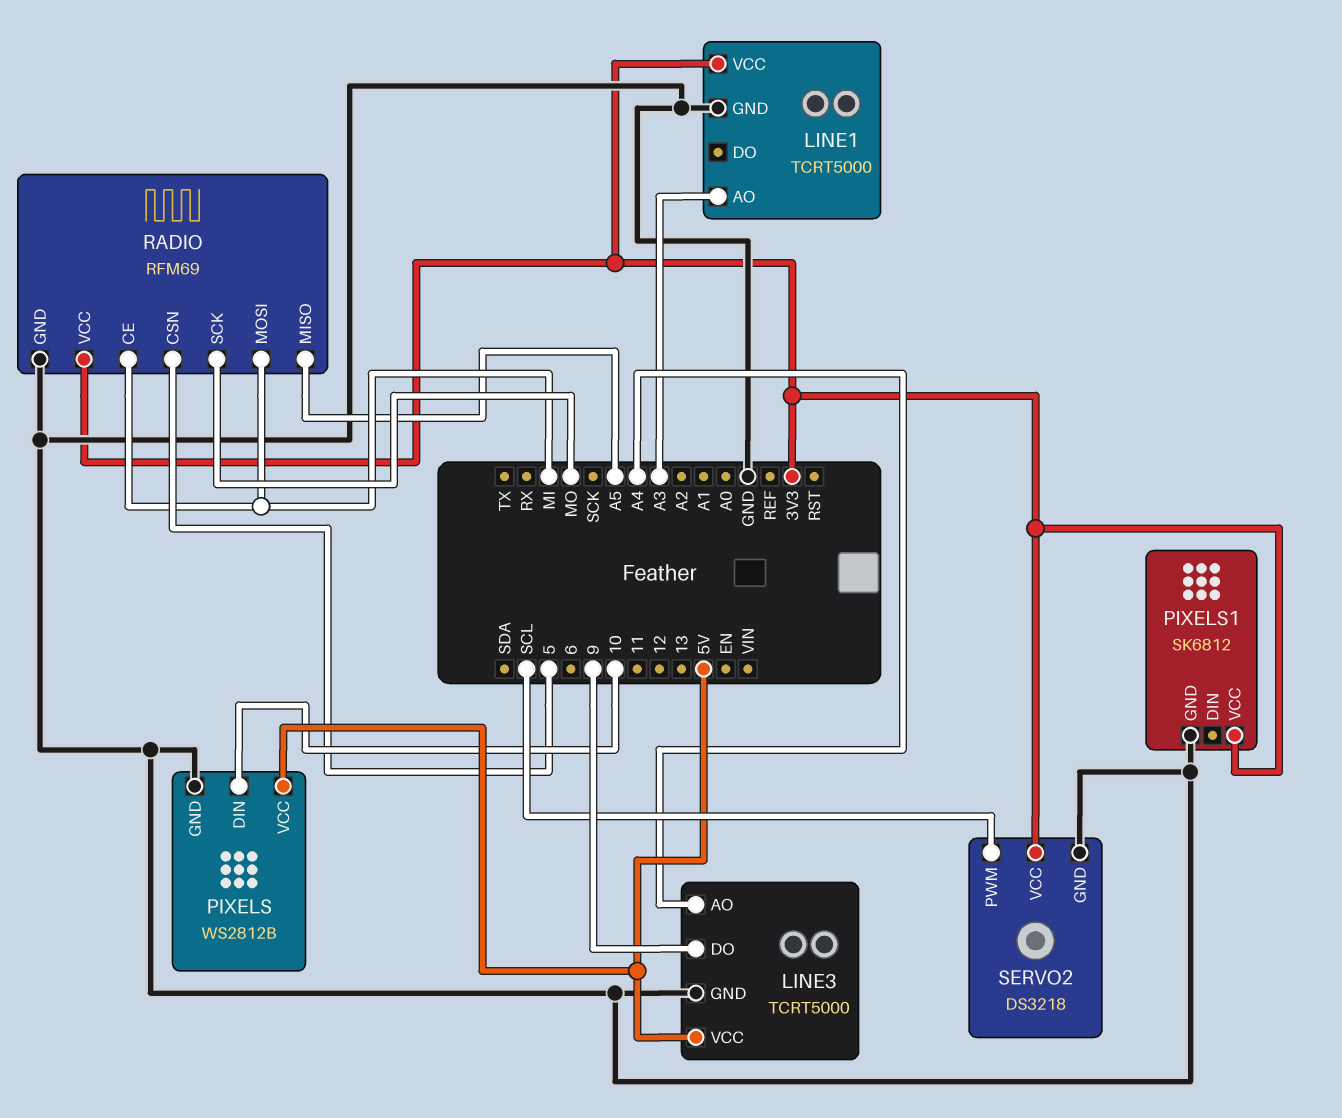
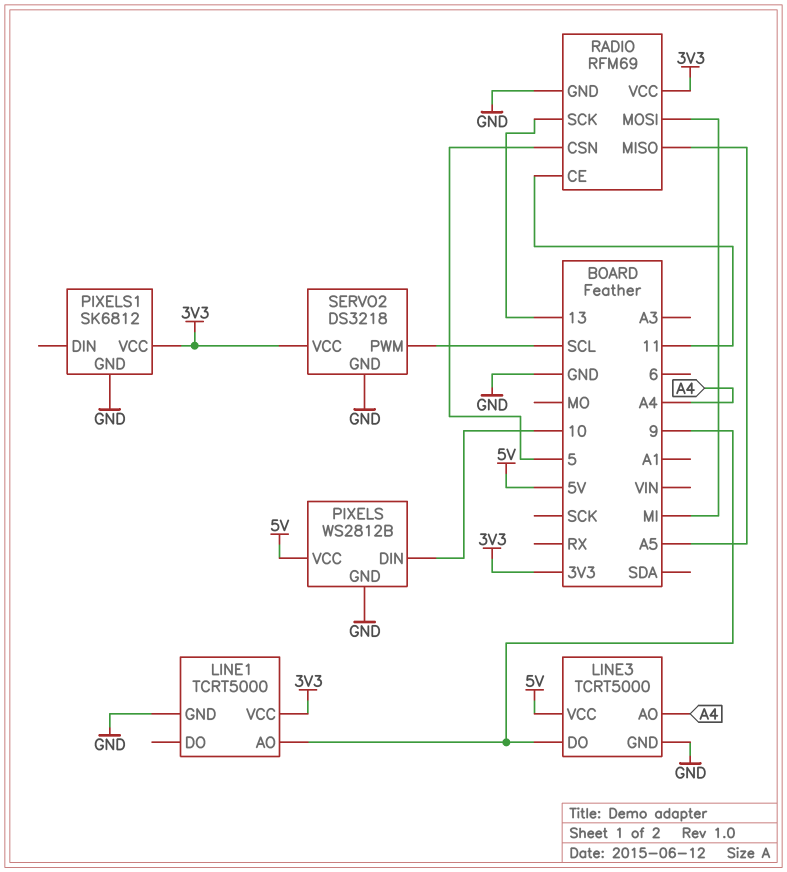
LINE1 pin AO: A3 -> 9
RADIO pin CE: MI -> 11
RADIO pin SCK: MO -> 13

